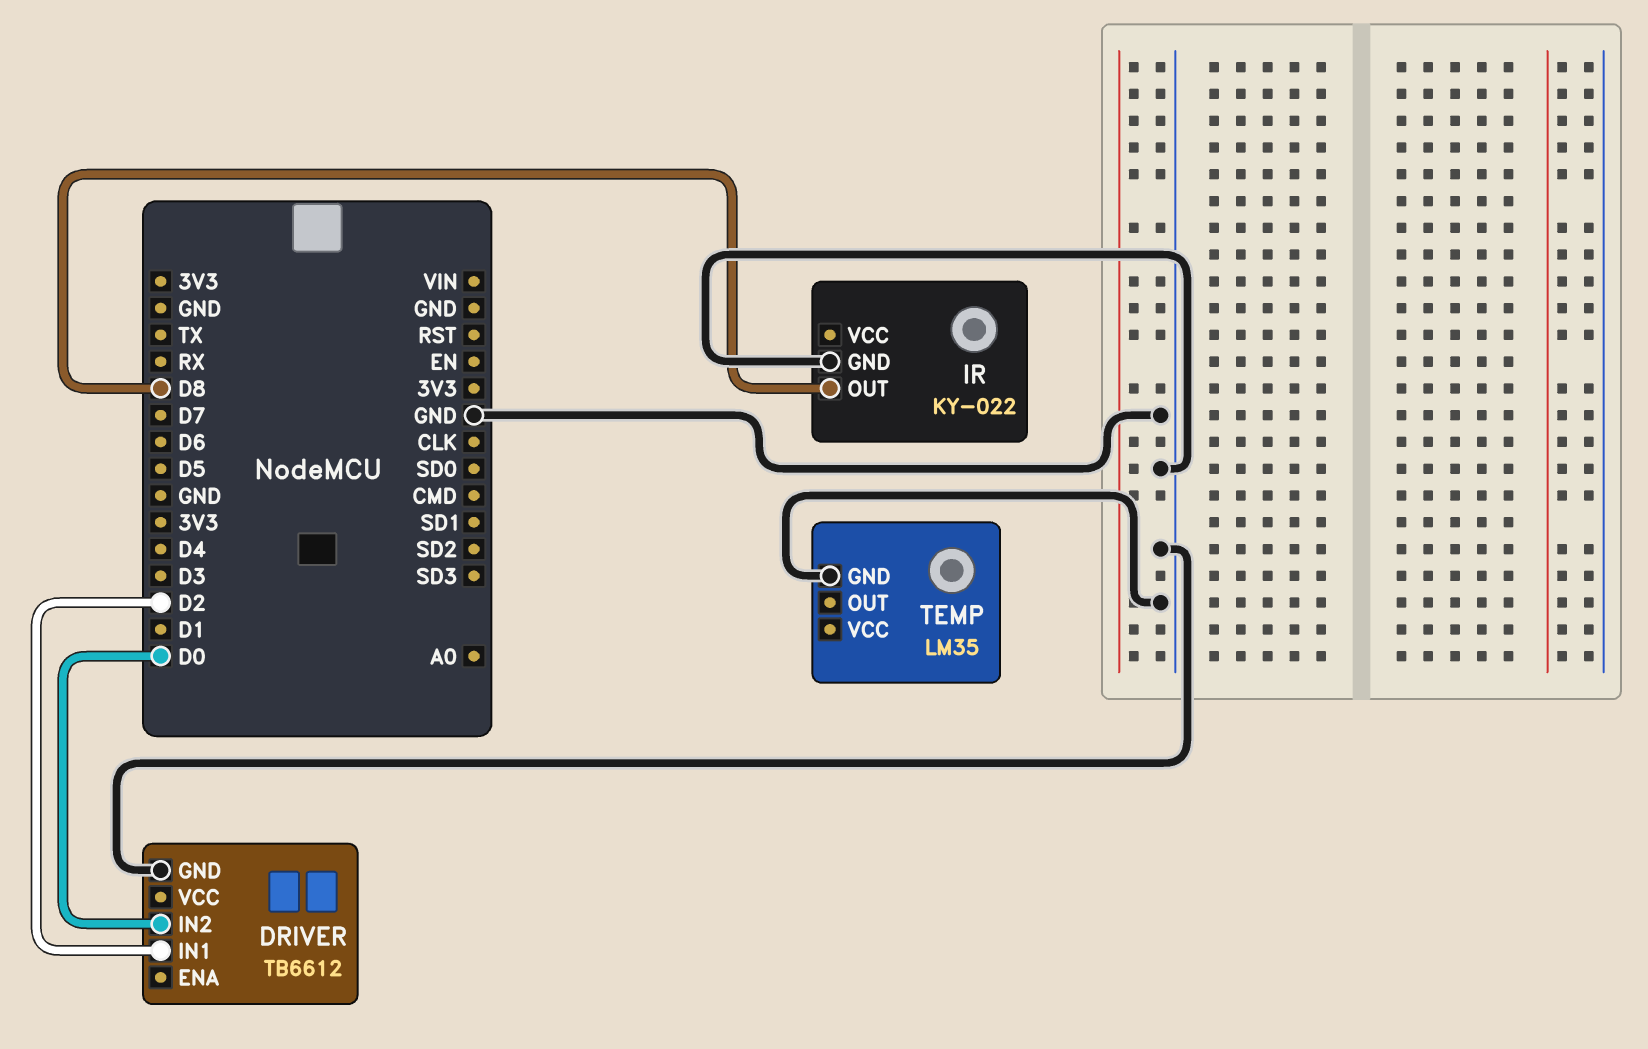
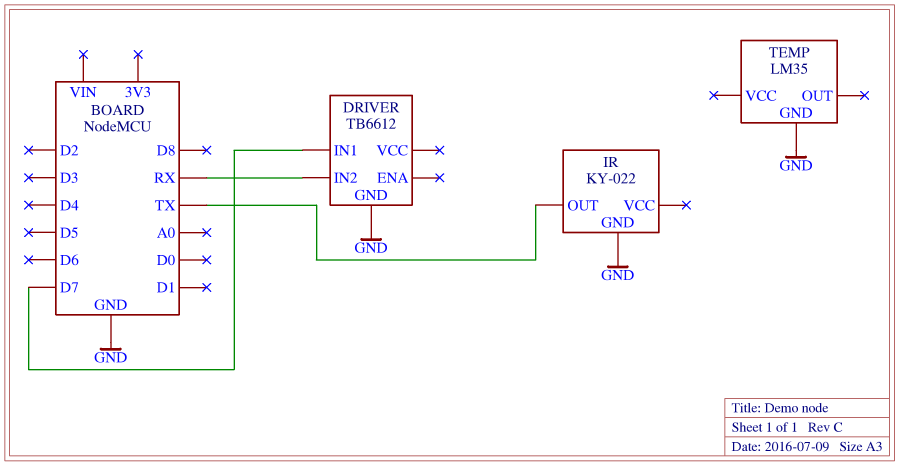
DRIVER pin IN1: D2 -> D7
DRIVER pin IN2: D0 -> RX
IR pin OUT: D8 -> TX

